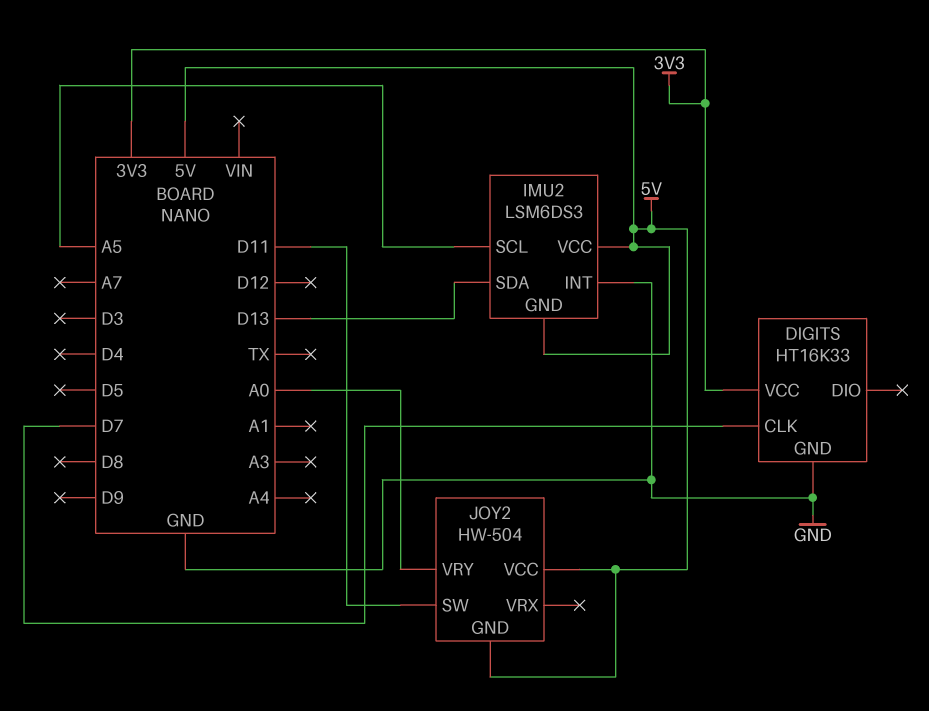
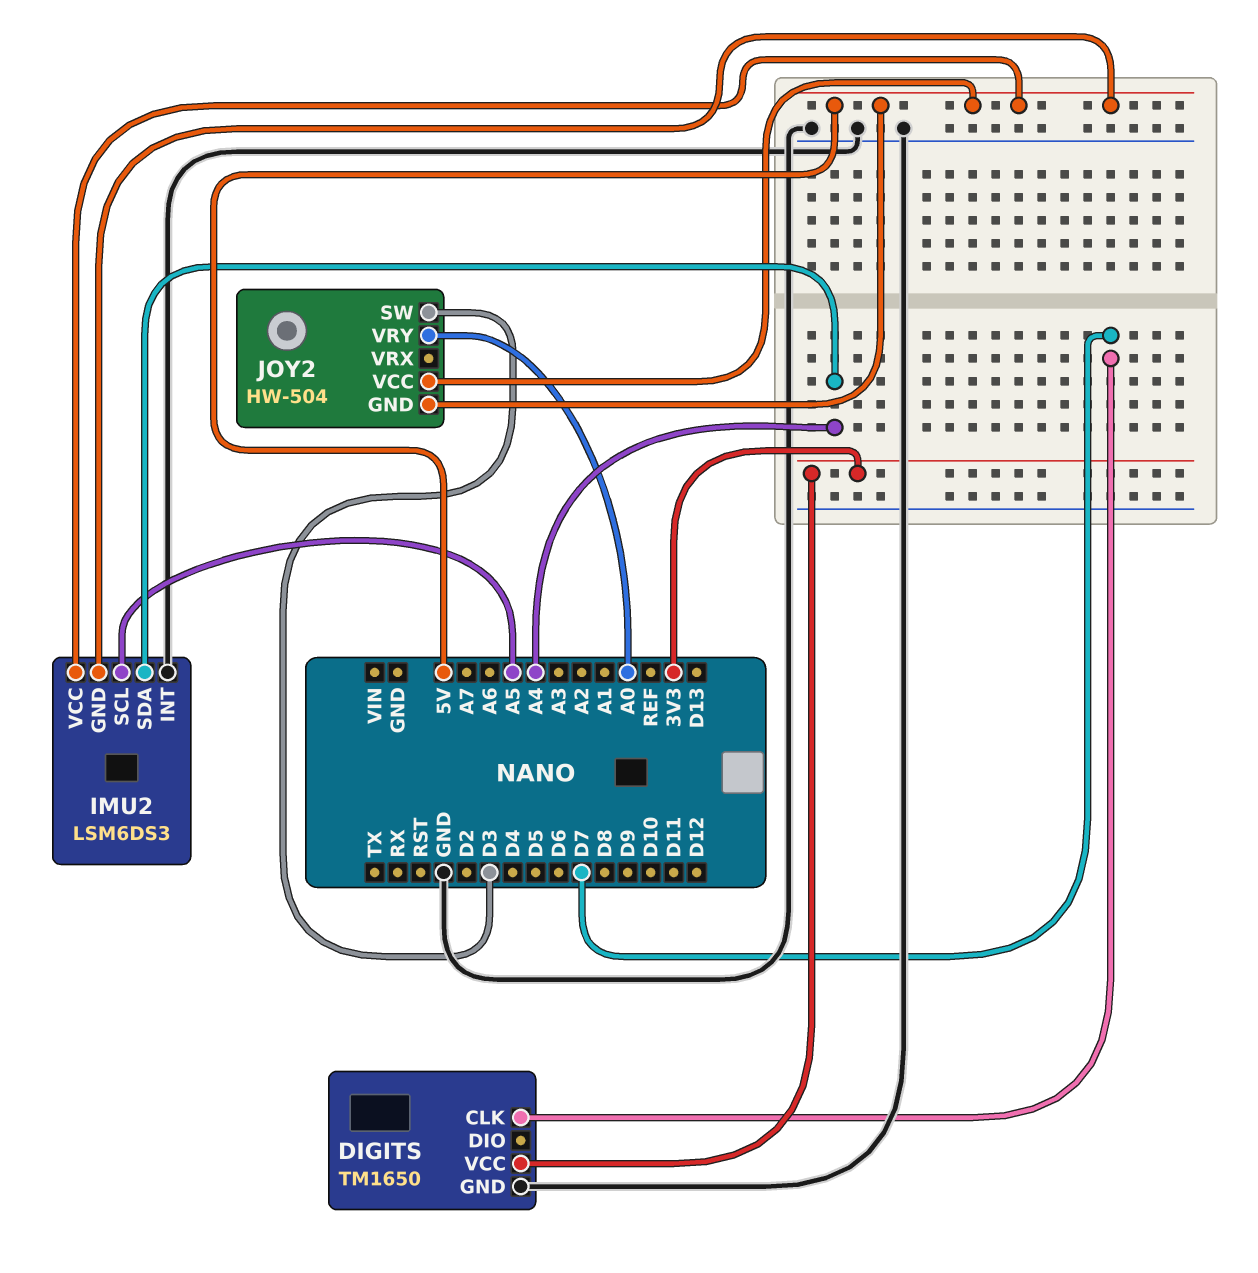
DIGITS: HT16K33 -> TM1650
IMU2 pin SDA: D13 -> A4
JOY2 pin SW: D11 -> D3

